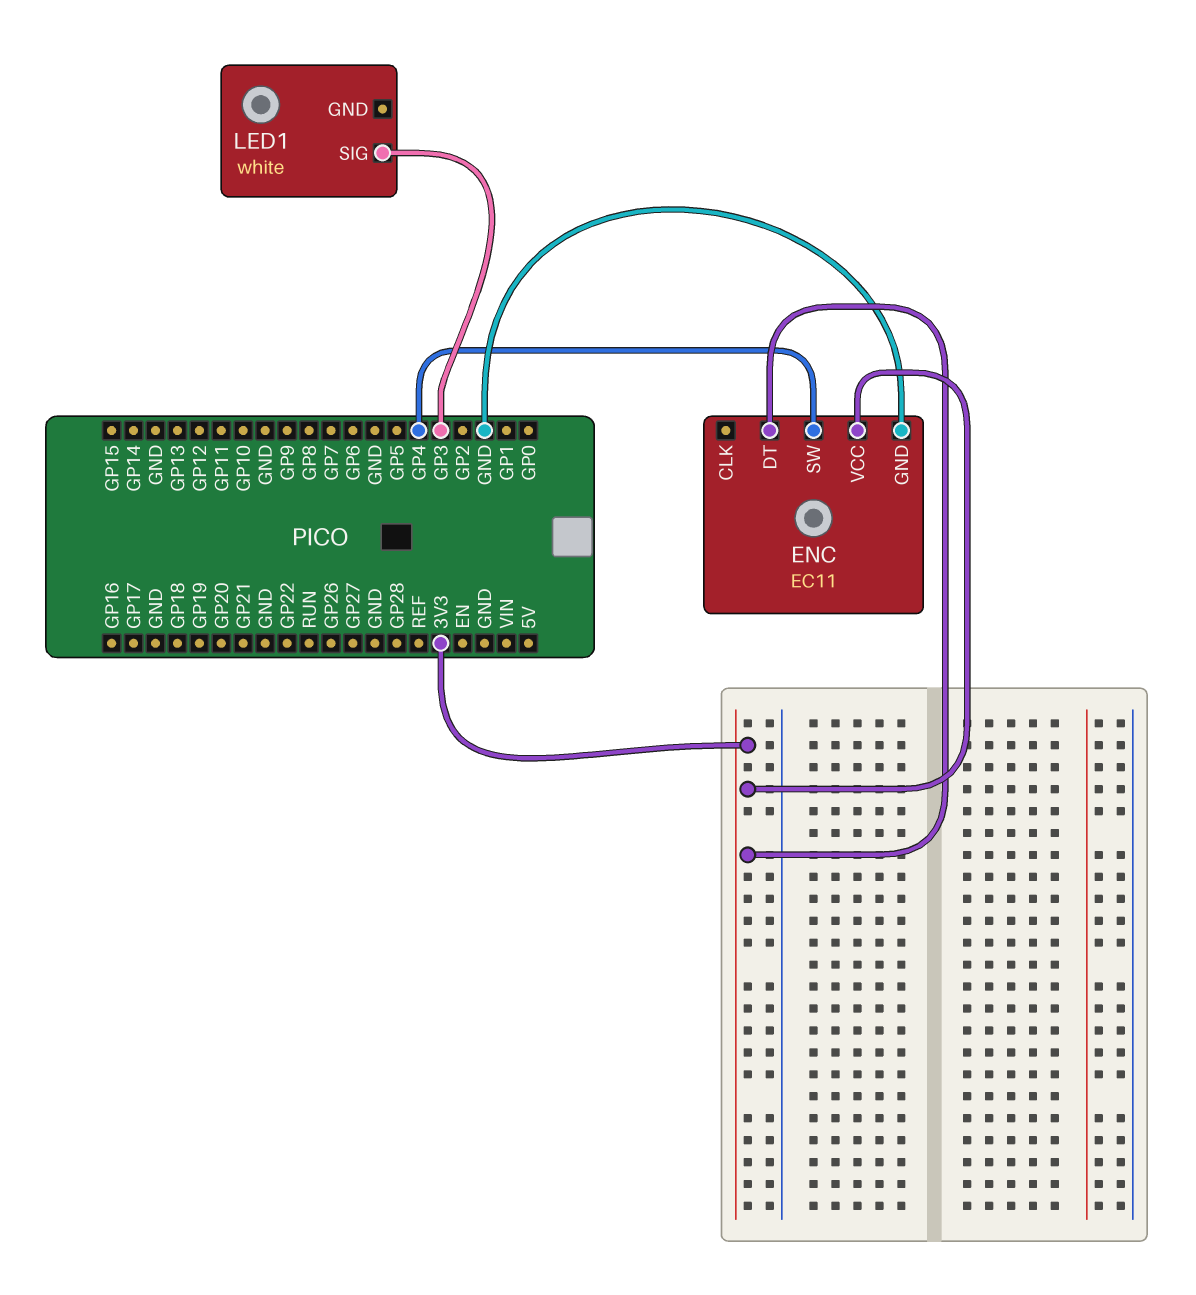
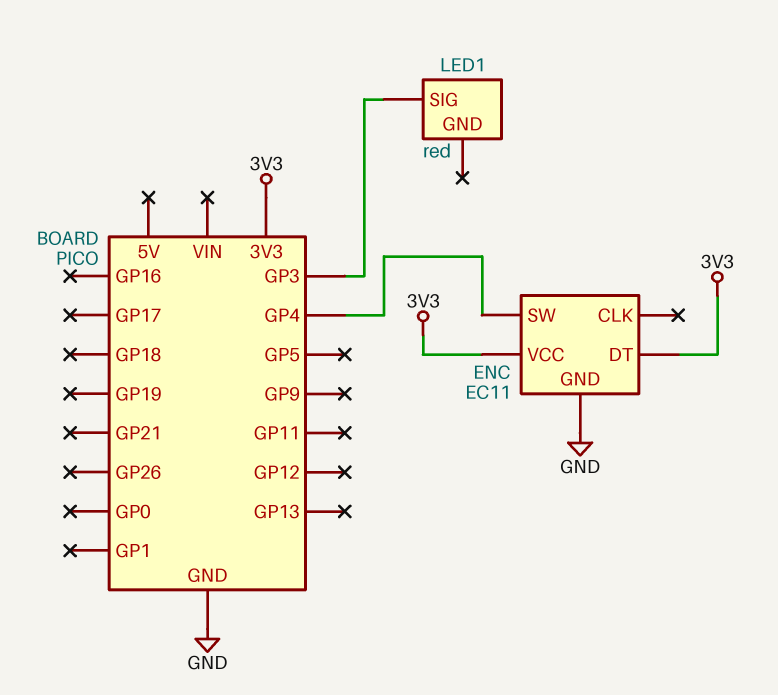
LED1: white -> red

